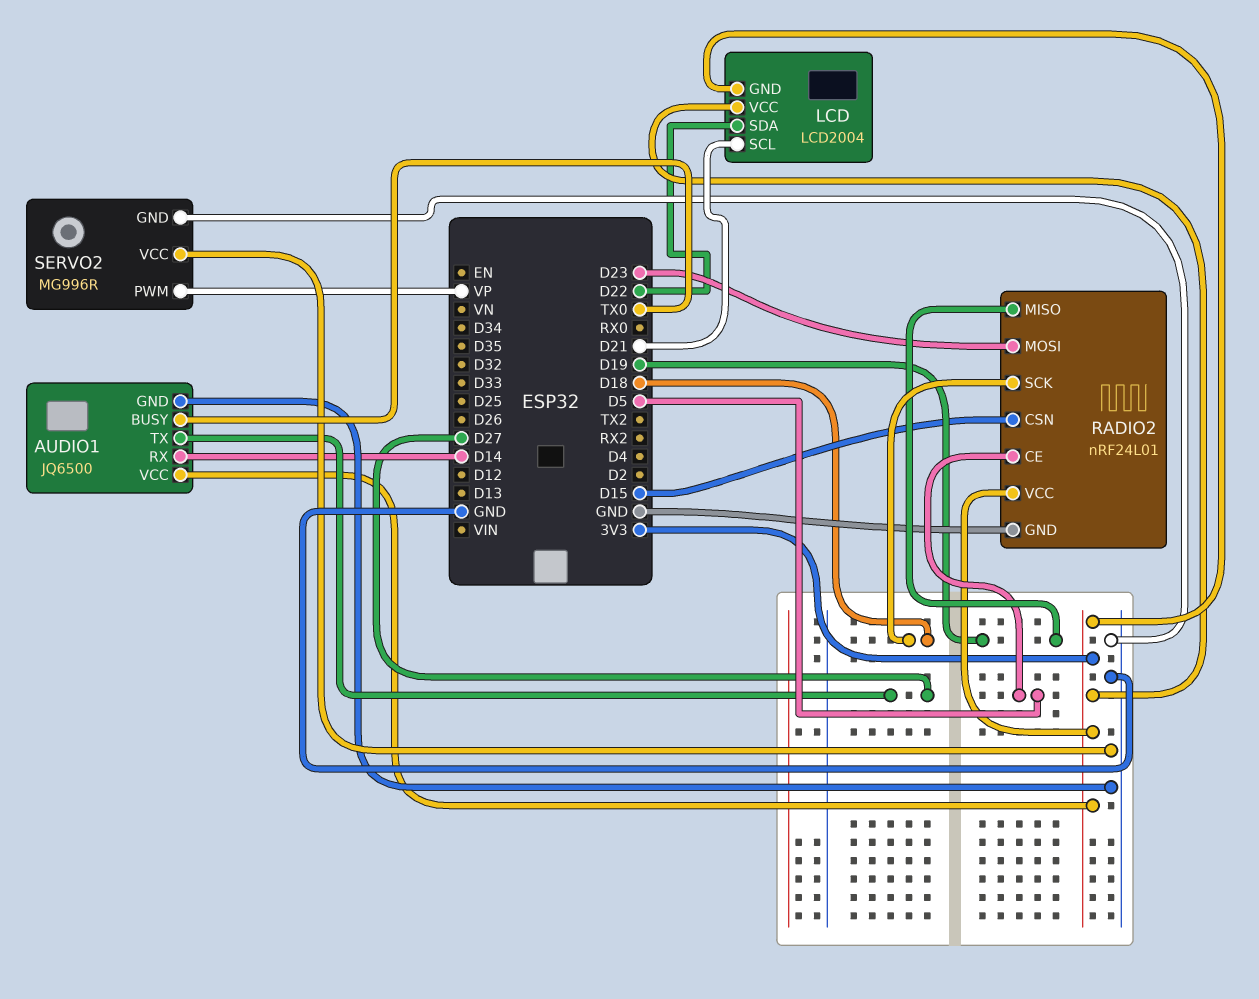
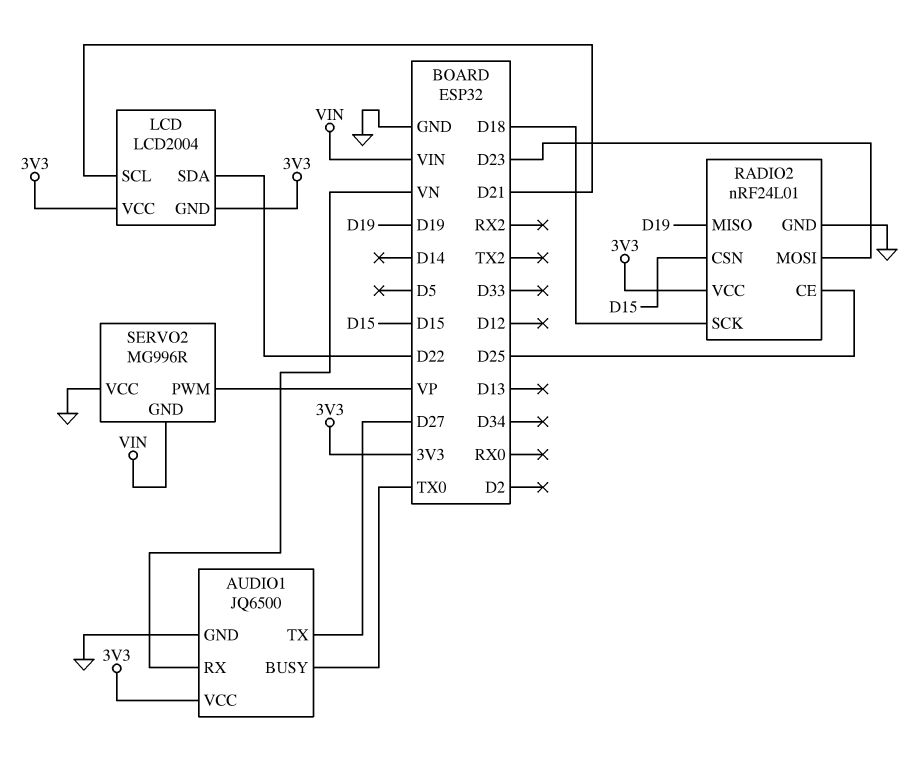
AUDIO1 pin RX: D14 -> VN
RADIO2 pin CE: D5 -> D25
SERVO2 pin GND: GND -> VIN

